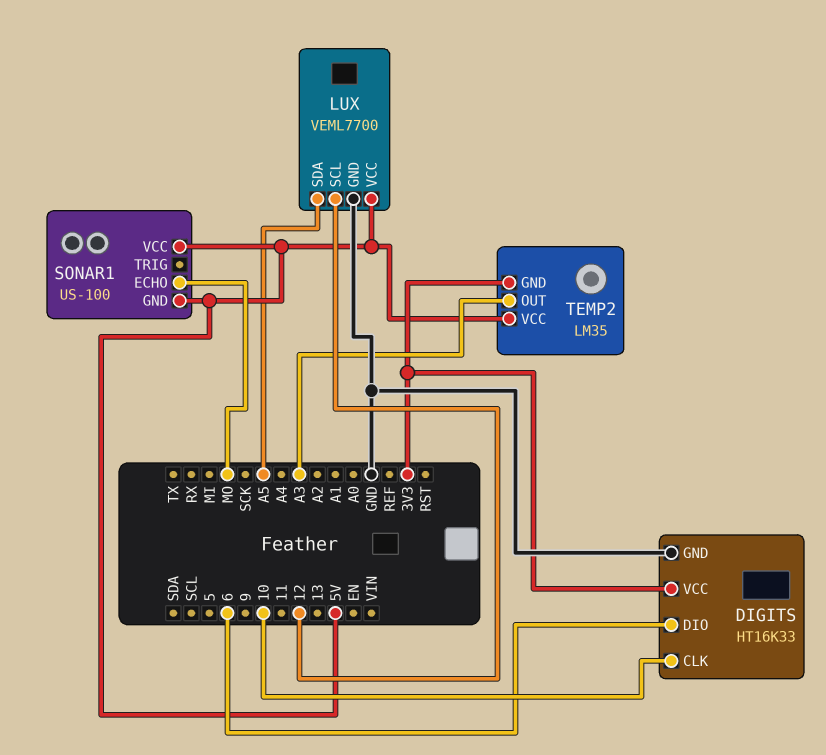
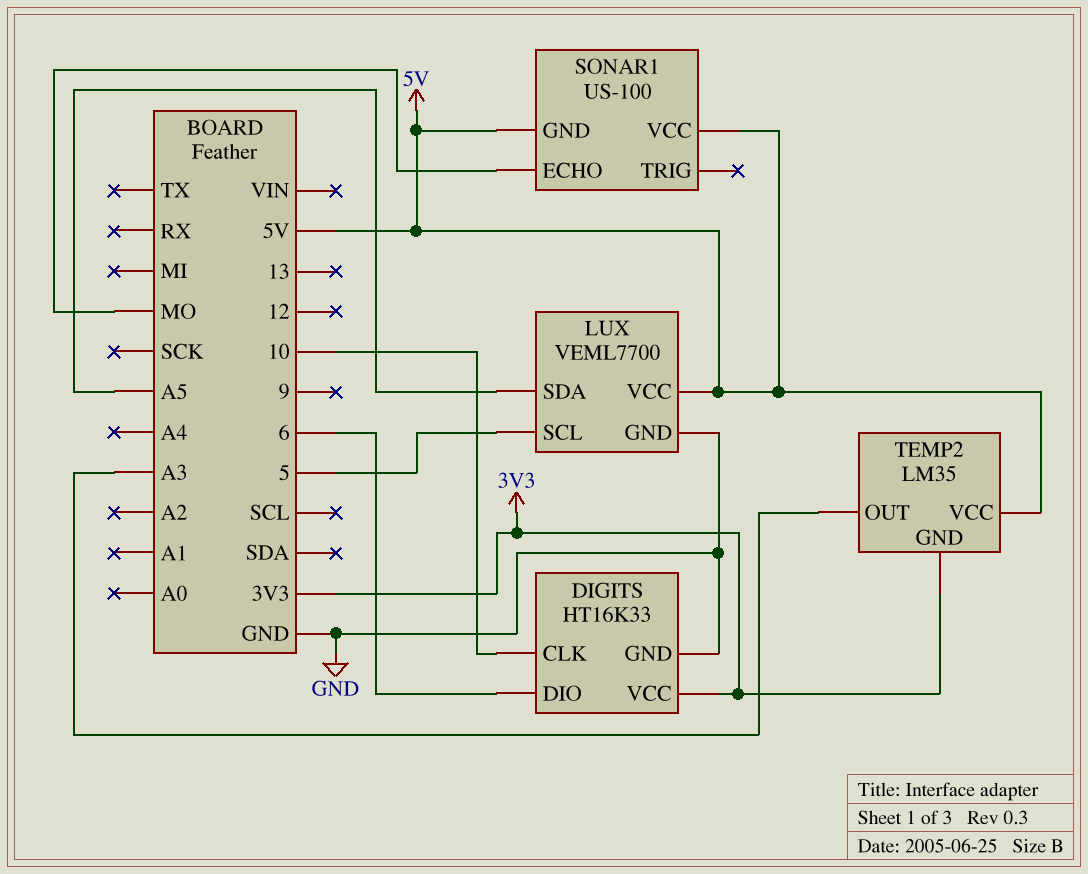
LUX pin SCL: 12 -> 5

